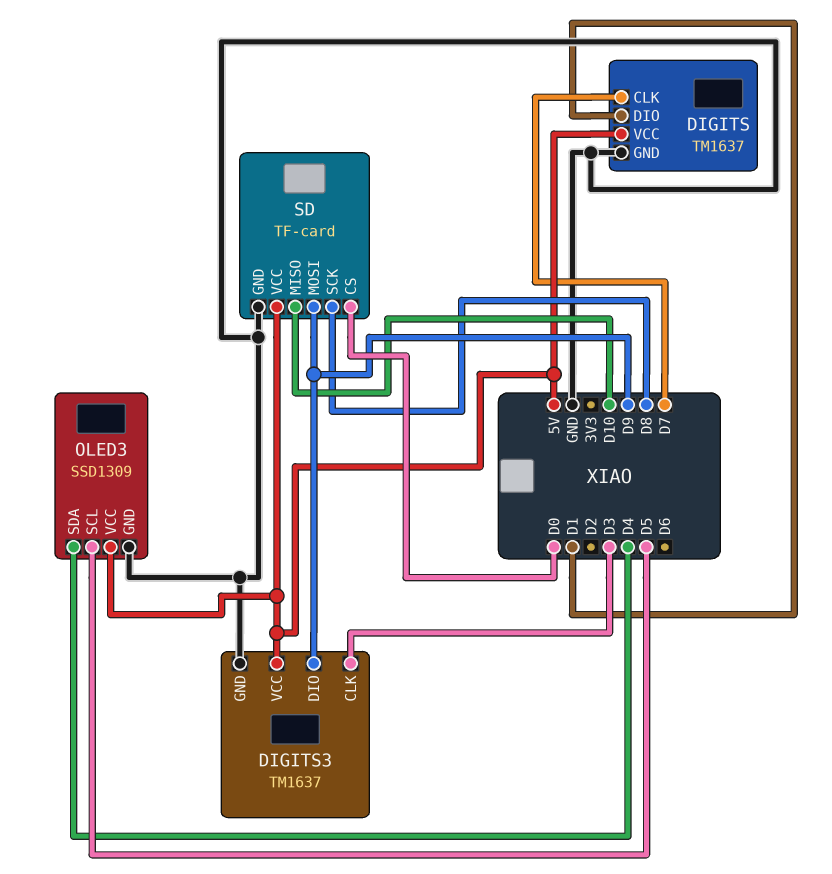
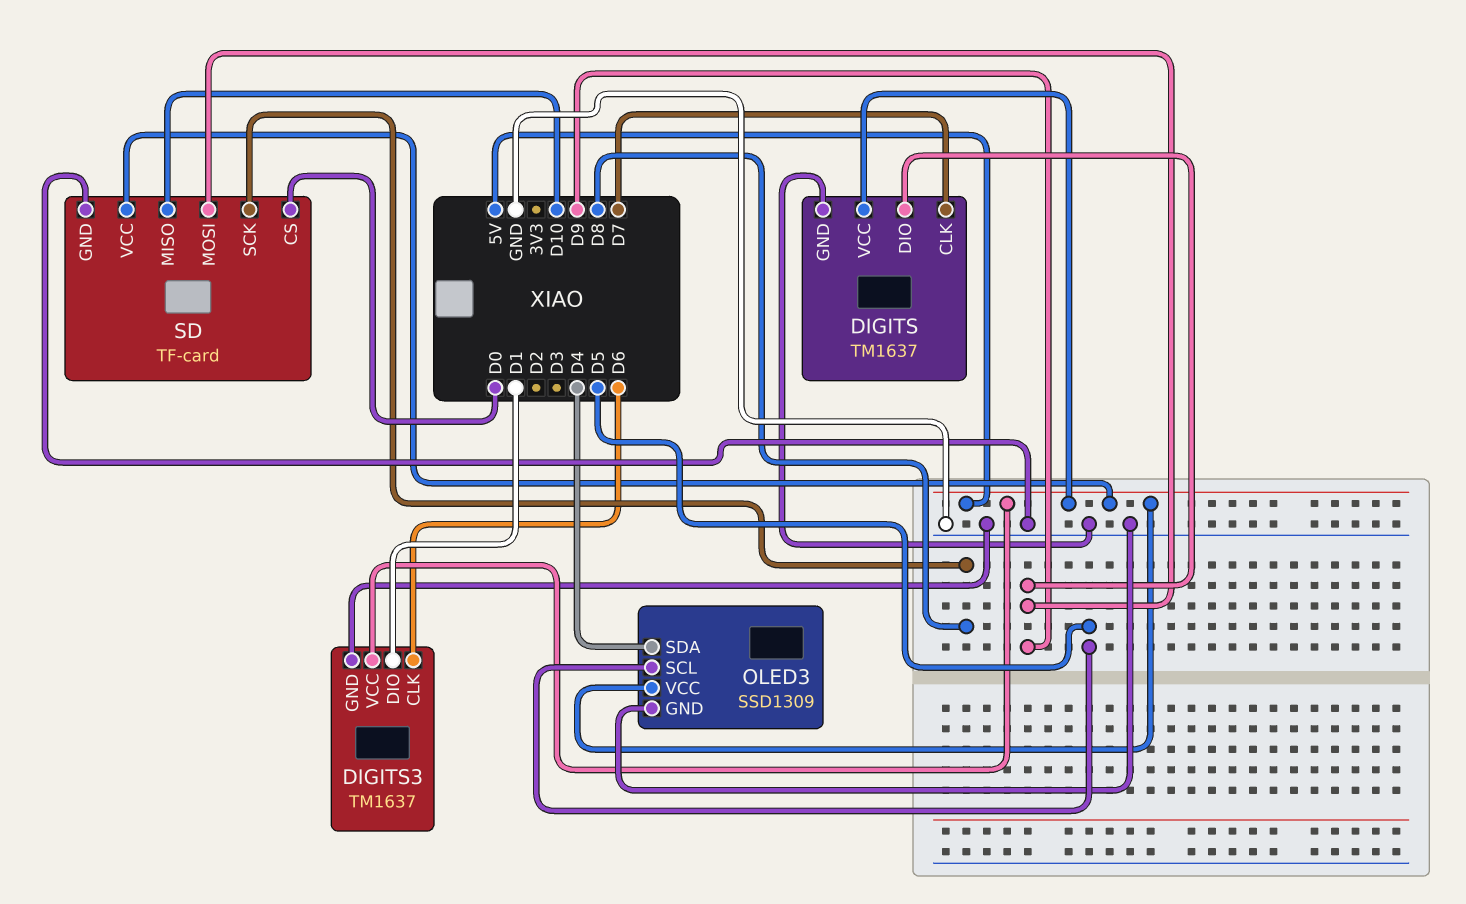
DIGITS pin DIO: D1 -> D9
DIGITS3 pin CLK: D3 -> D6
DIGITS3 pin DIO: D9 -> D1

